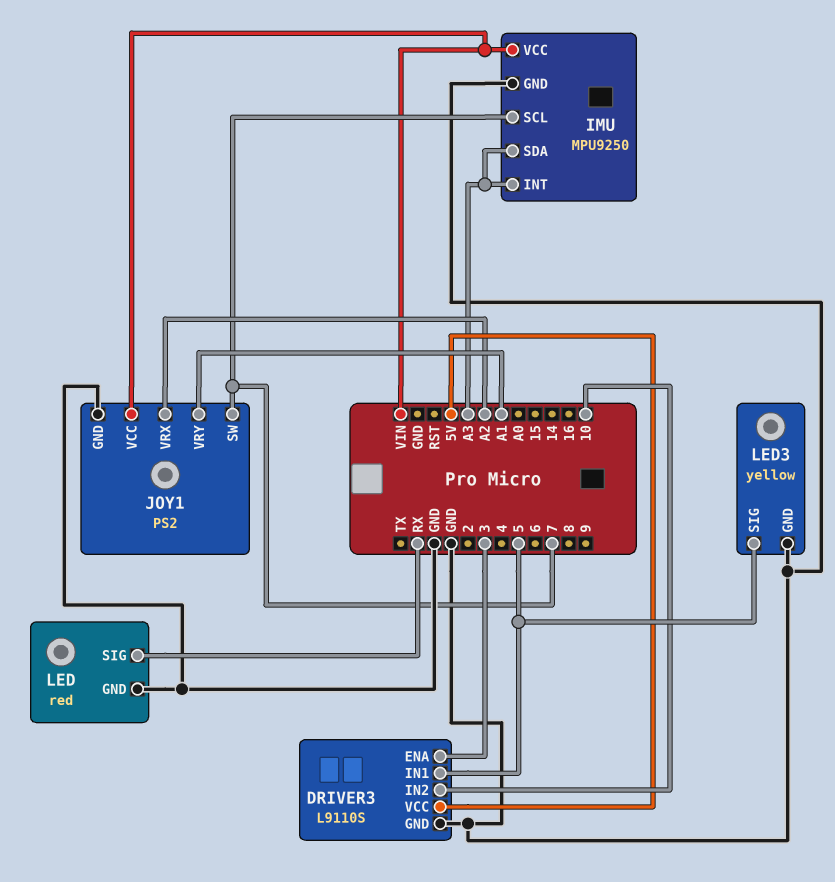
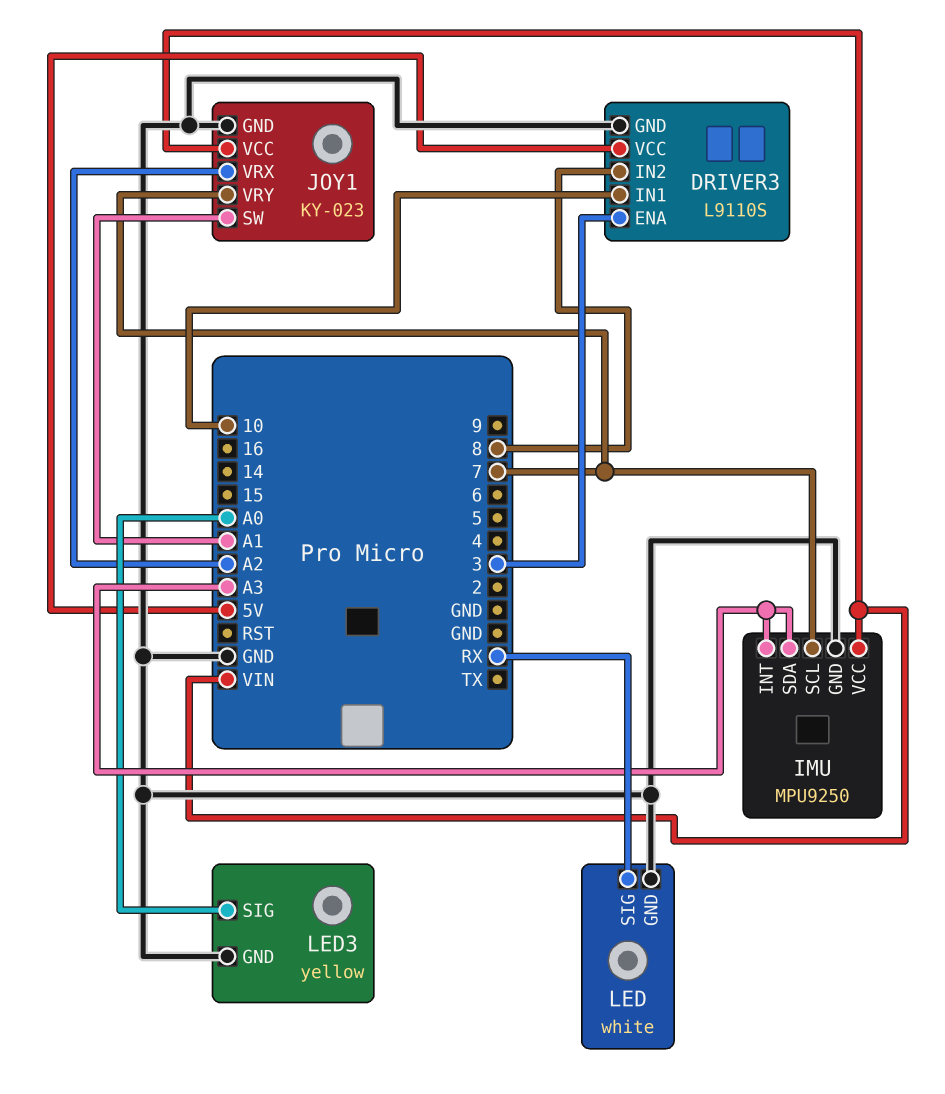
DRIVER3 pin IN1: 5 -> 10
DRIVER3 pin IN2: 10 -> 8
JOY1: PS2 -> KY-023
JOY1 pin SW: 7 -> A1
JOY1 pin VRY: A1 -> 7
LED: red -> white
LED3 pin SIG: 5 -> A0

